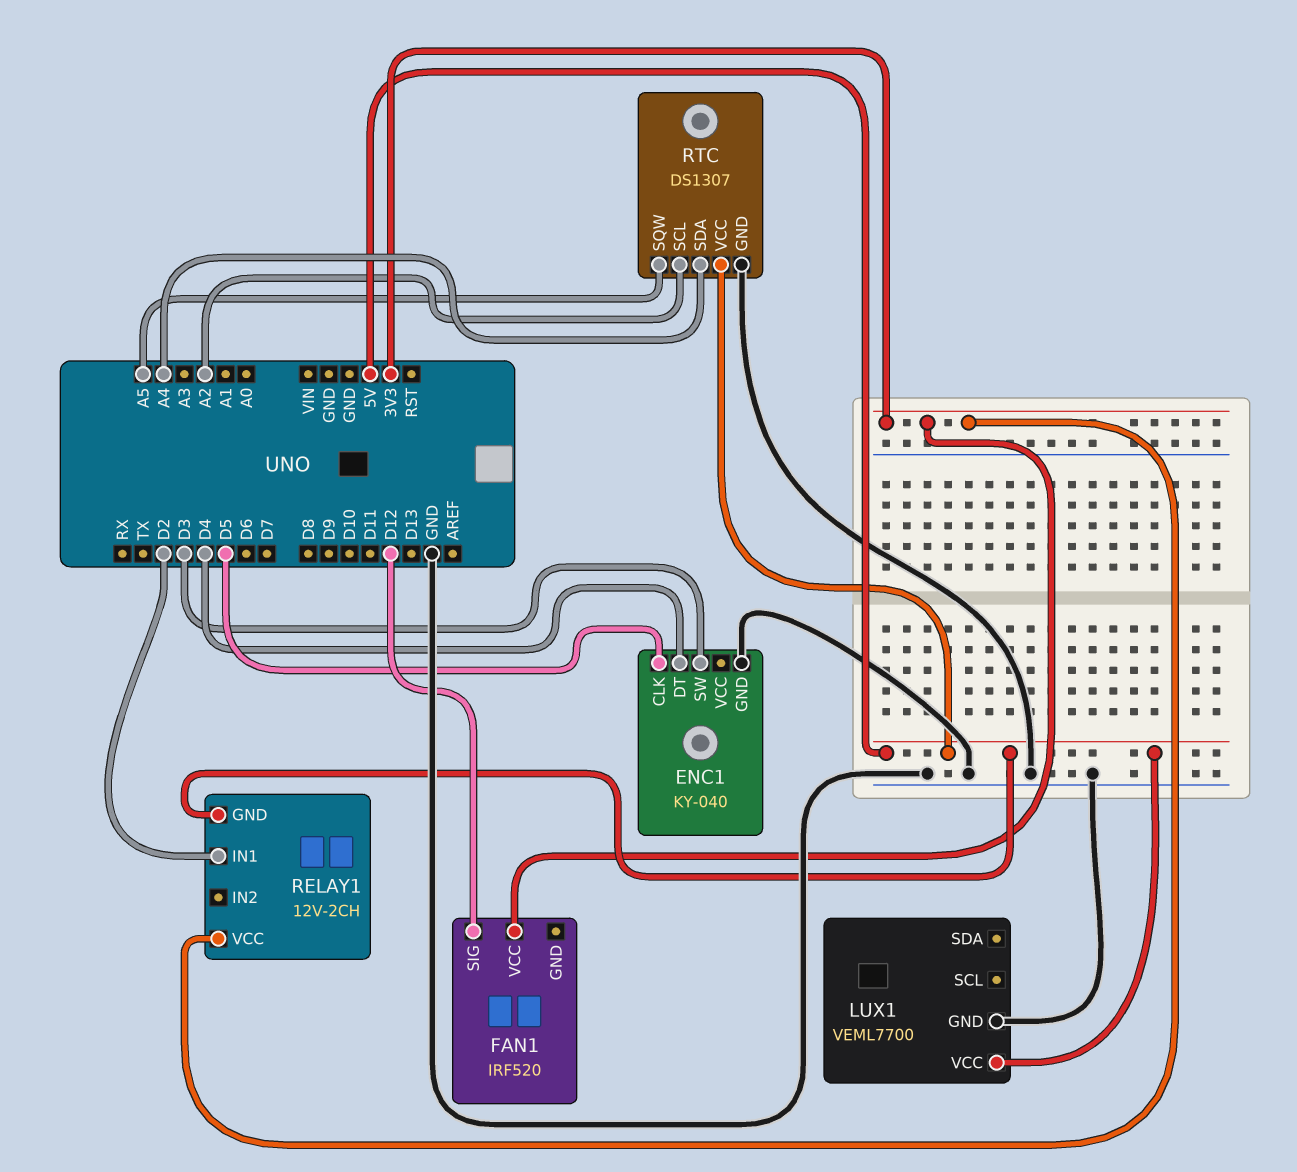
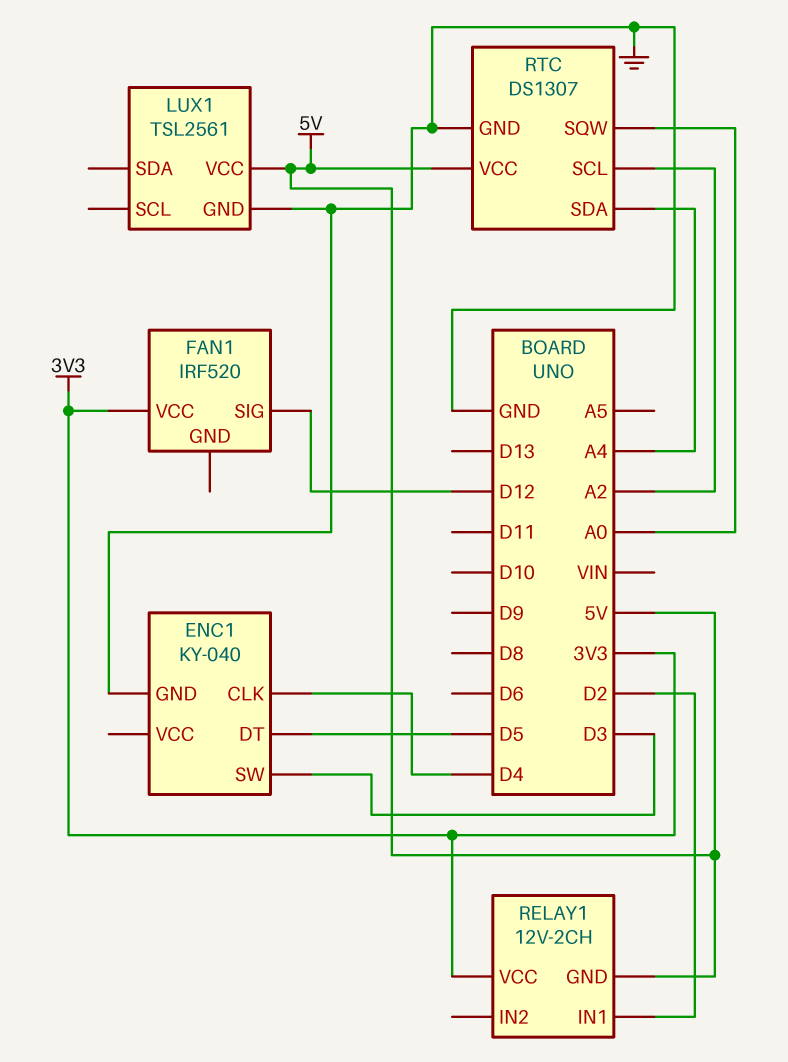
ENC1 pin CLK: D5 -> D4
ENC1 pin DT: D4 -> D5
LUX1: VEML7700 -> TSL2561
RTC pin SQW: A5 -> A0

